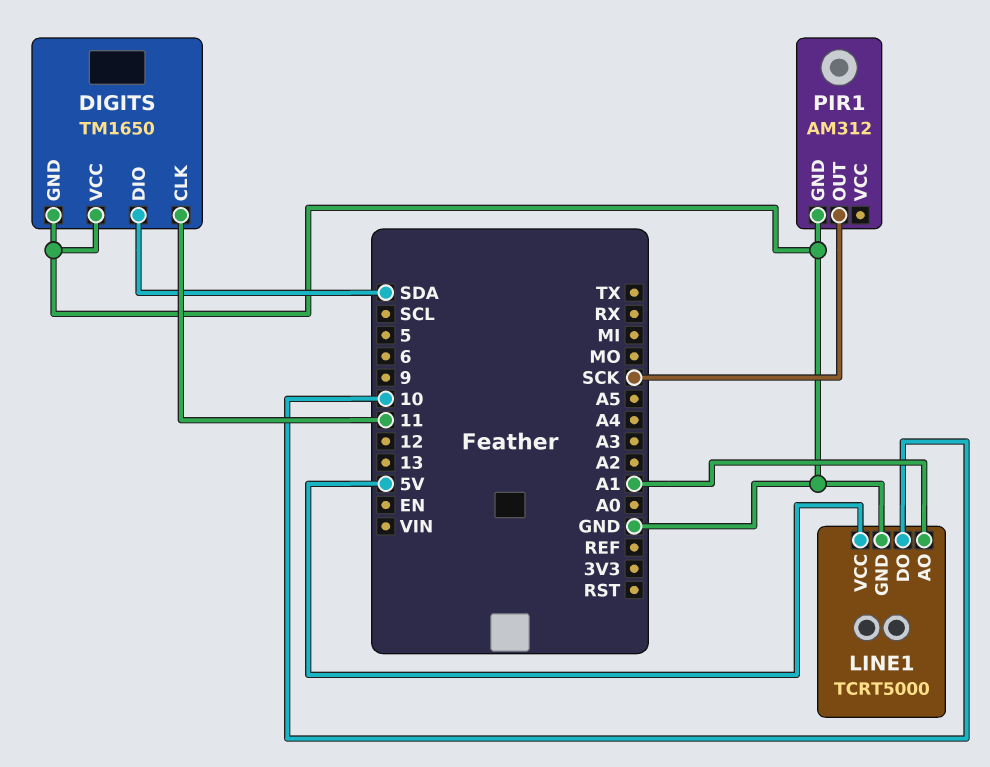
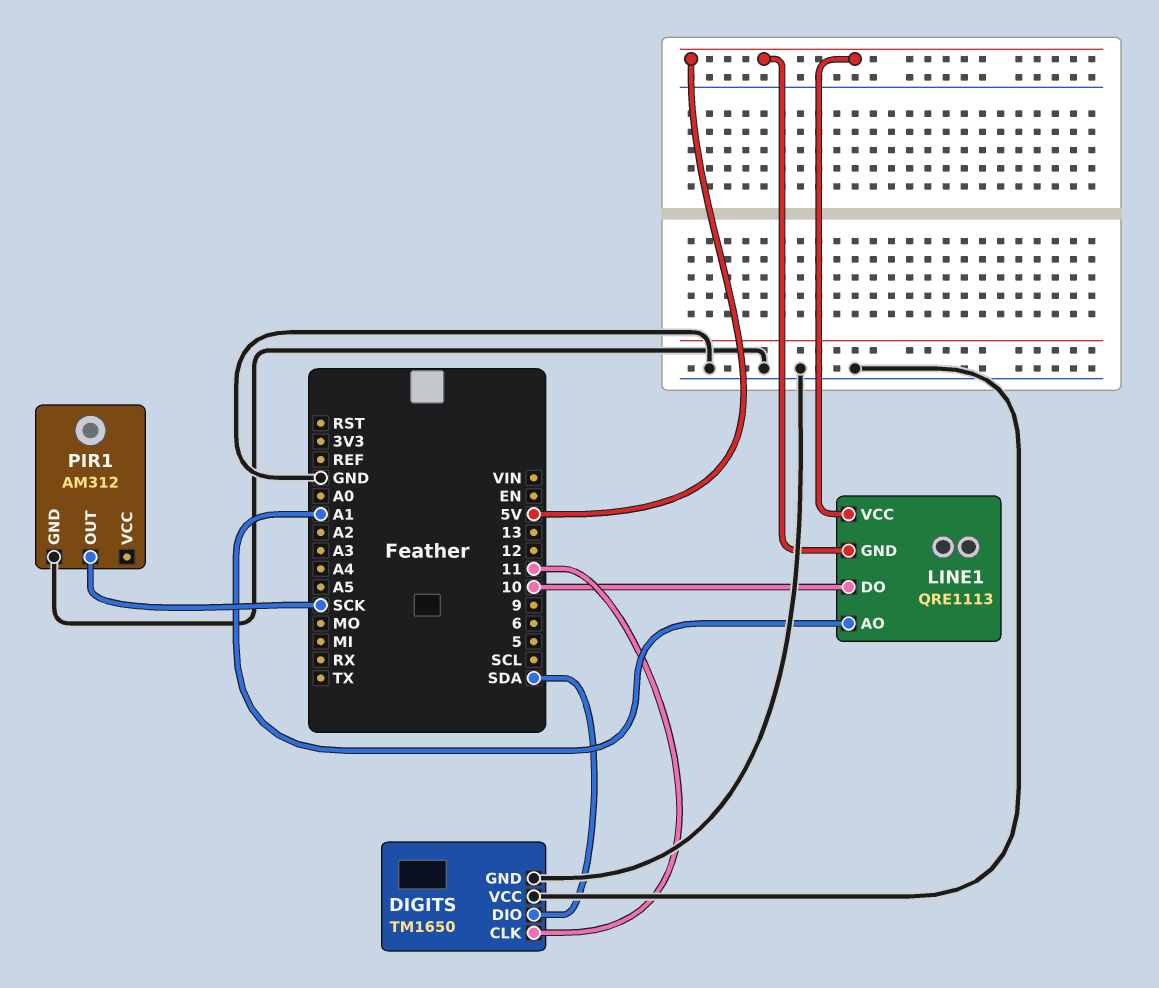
LINE1: TCRT5000 -> QRE1113
LINE1 pin GND: GND -> 5V

